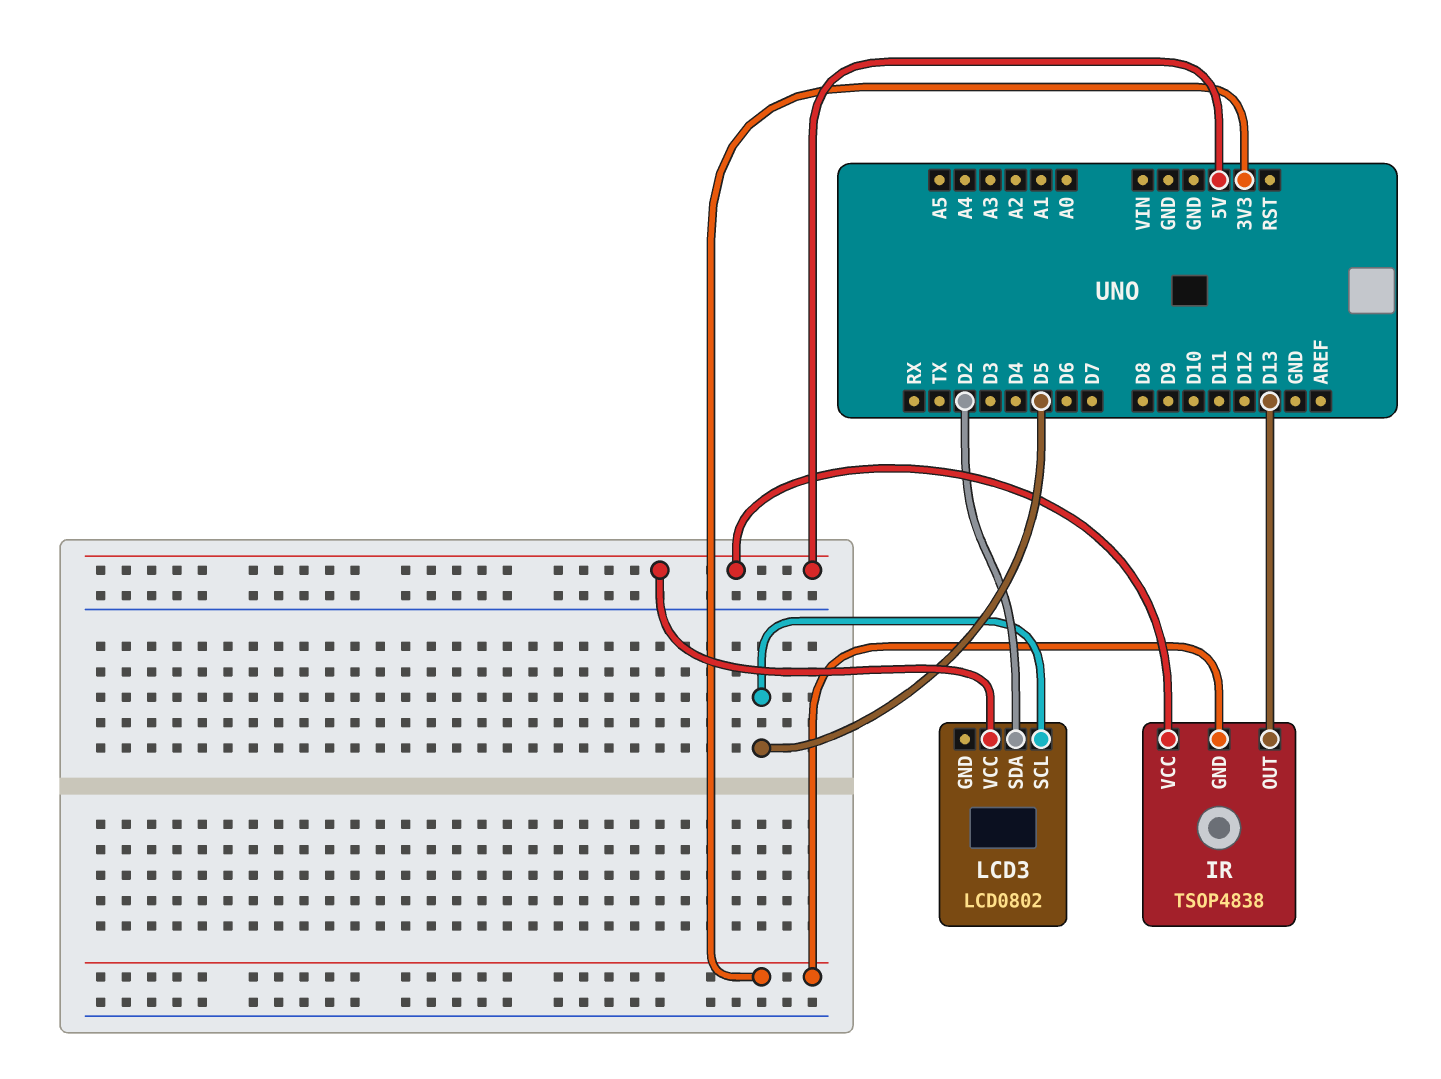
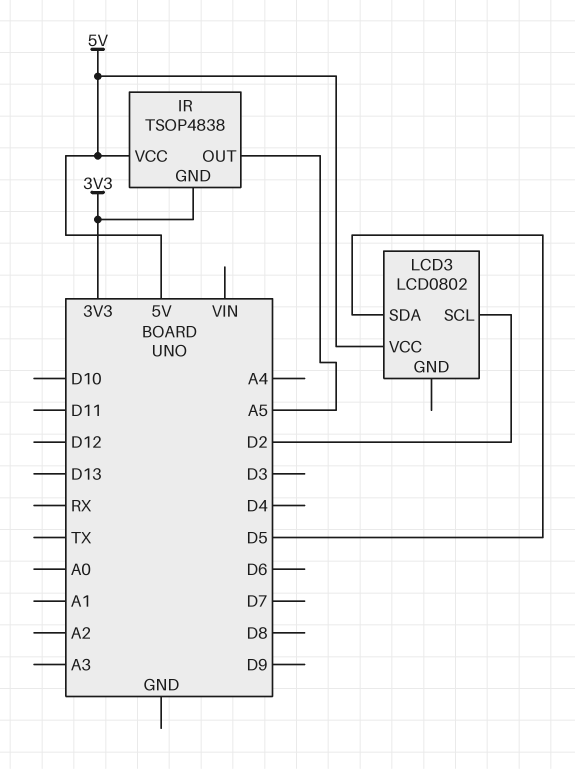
IR pin OUT: D13 -> A5
LCD3 pin SCL: D5 -> D2
LCD3 pin SDA: D2 -> D5

